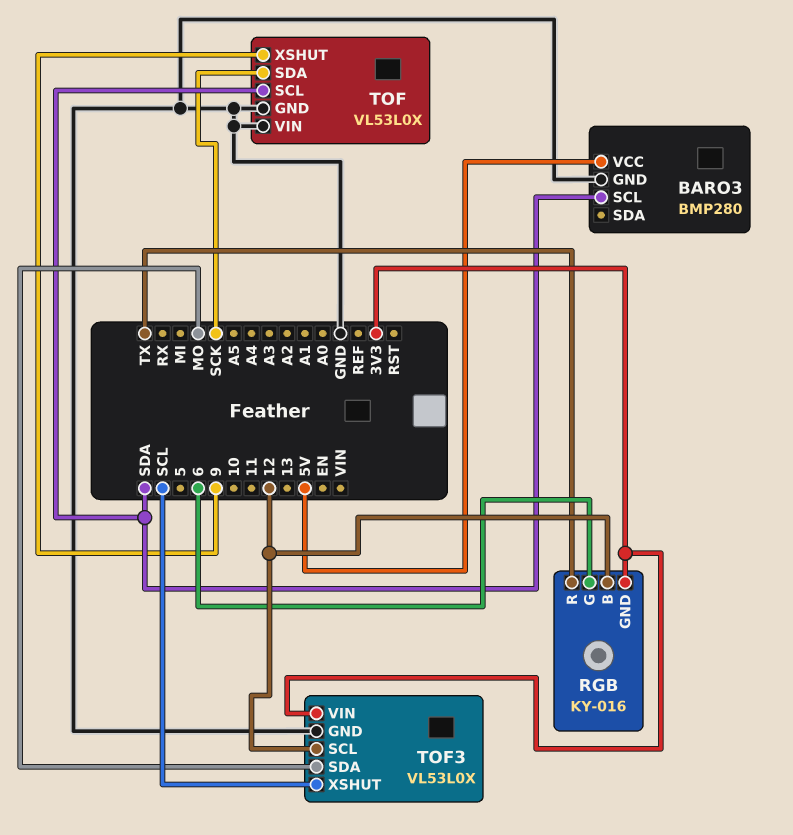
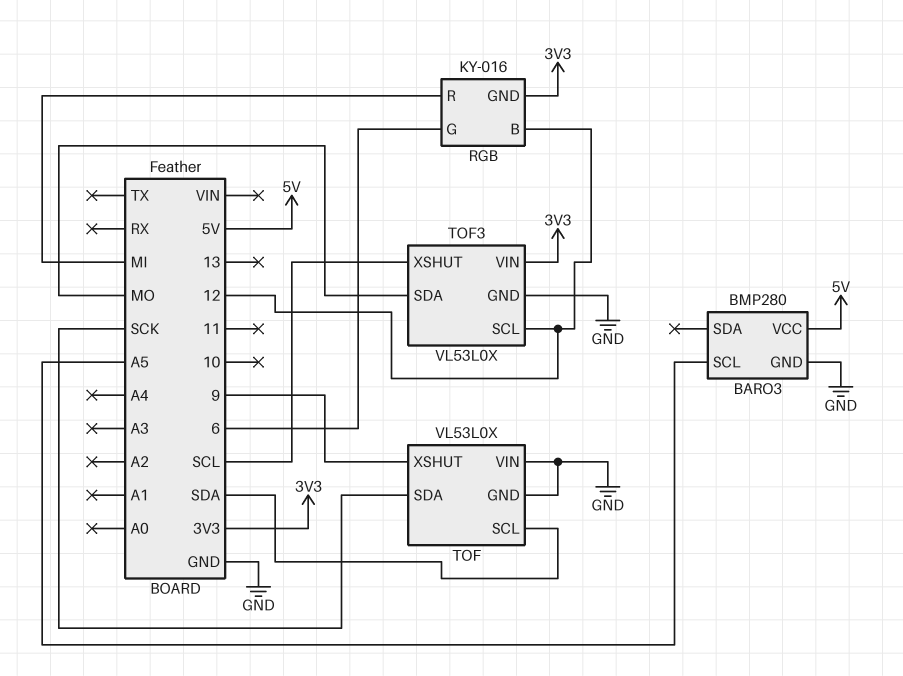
BARO3 pin SCL: SDA -> A5
RGB pin R: TX -> MI

